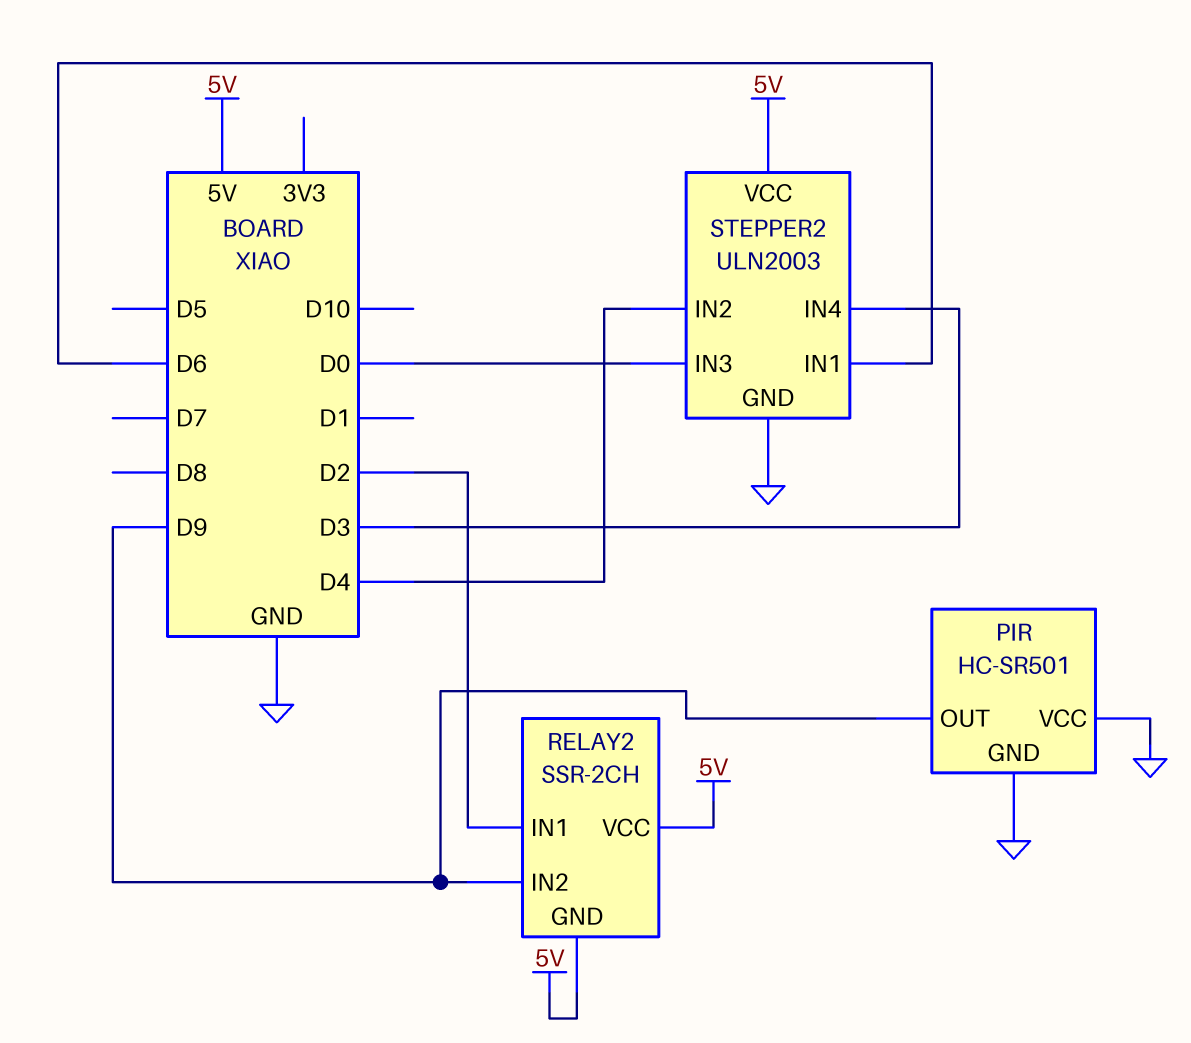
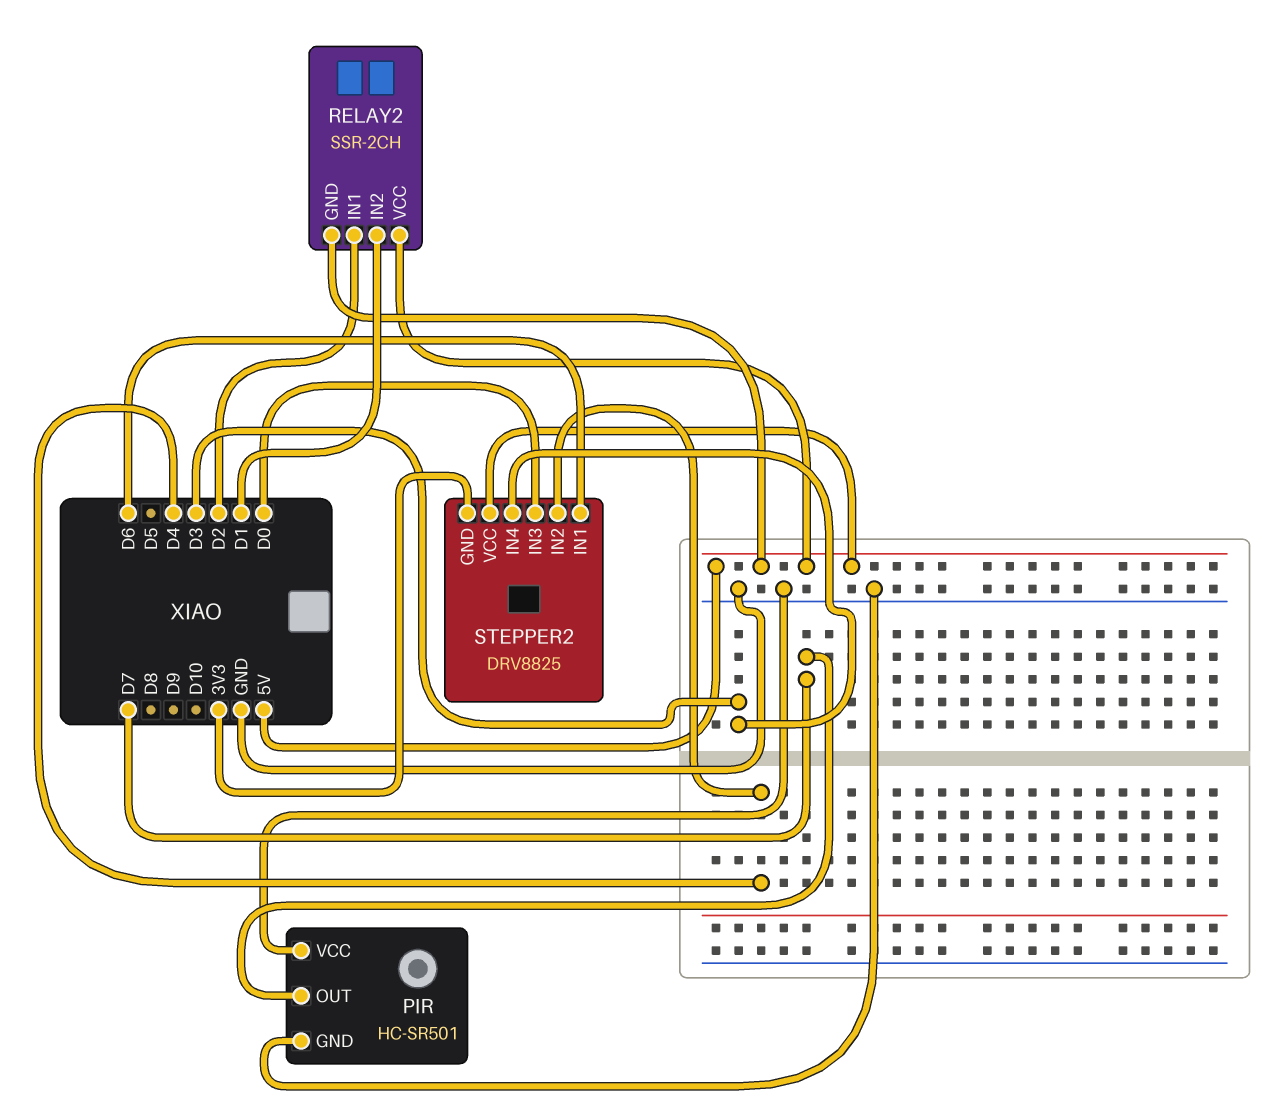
PIR pin OUT: D9 -> D7
RELAY2 pin IN2: D9 -> D1
STEPPER2: ULN2003 -> DRV8825
STEPPER2 pin GND: GND -> 3V3

